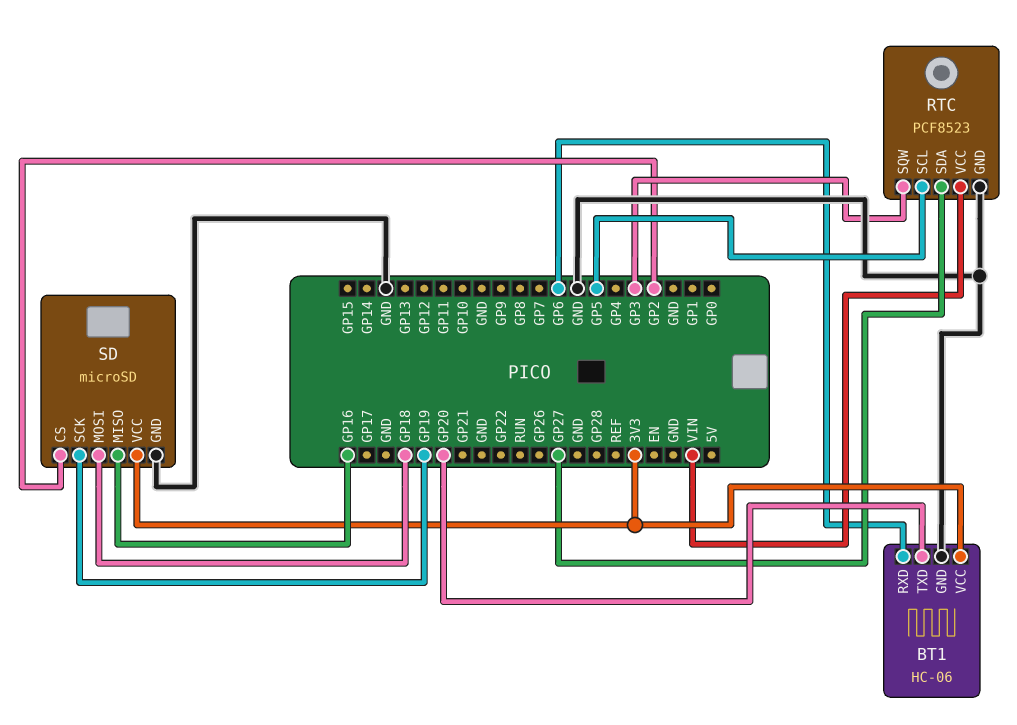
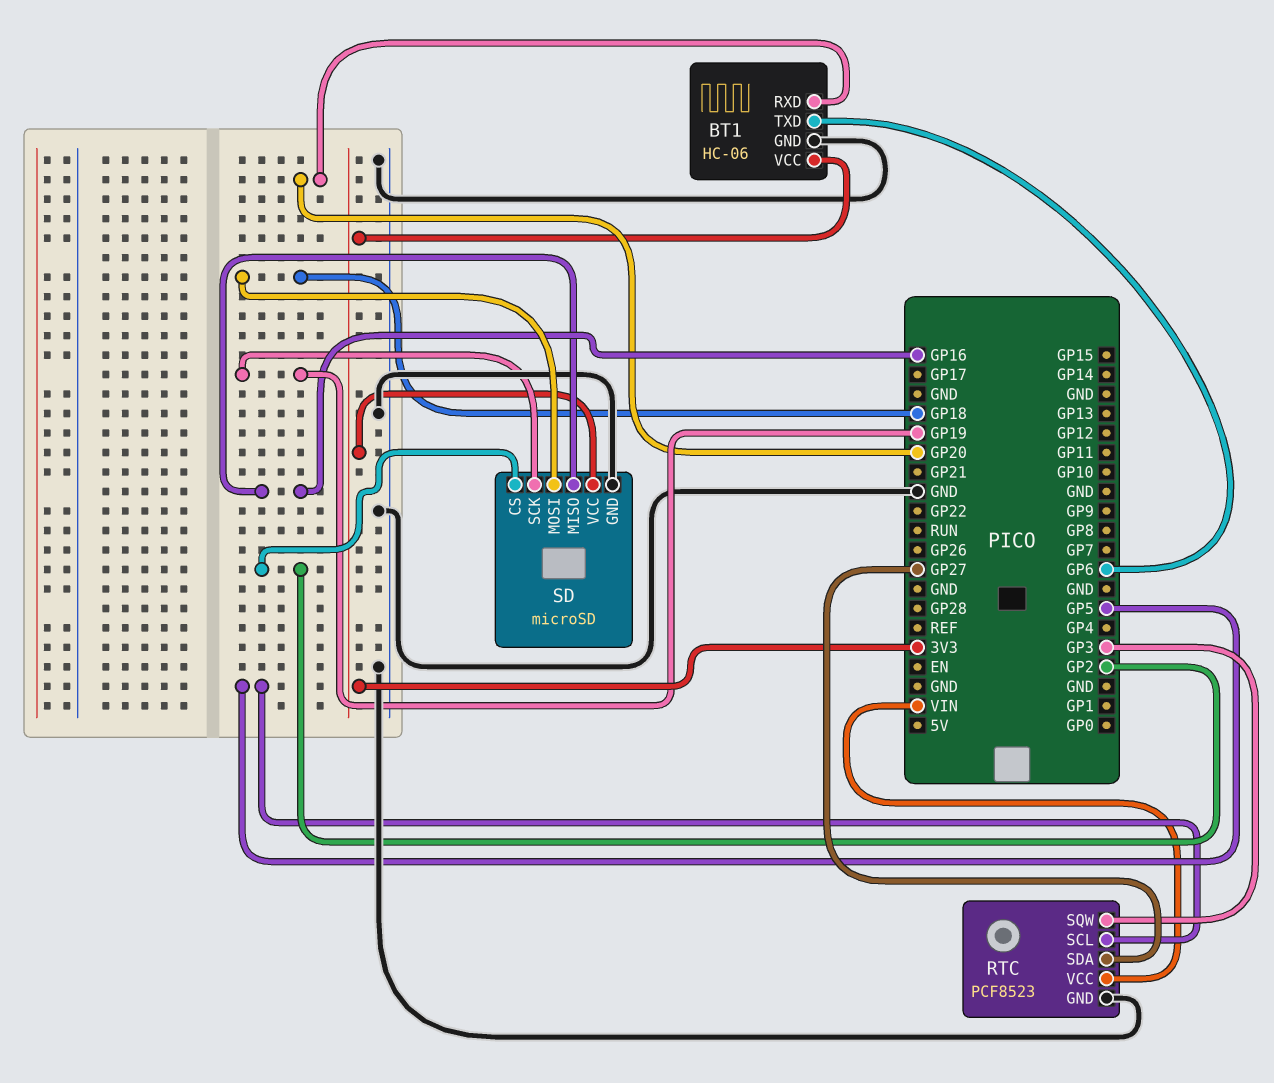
BT1 pin RXD: GP6 -> GP20
BT1 pin TXD: GP20 -> GP6

